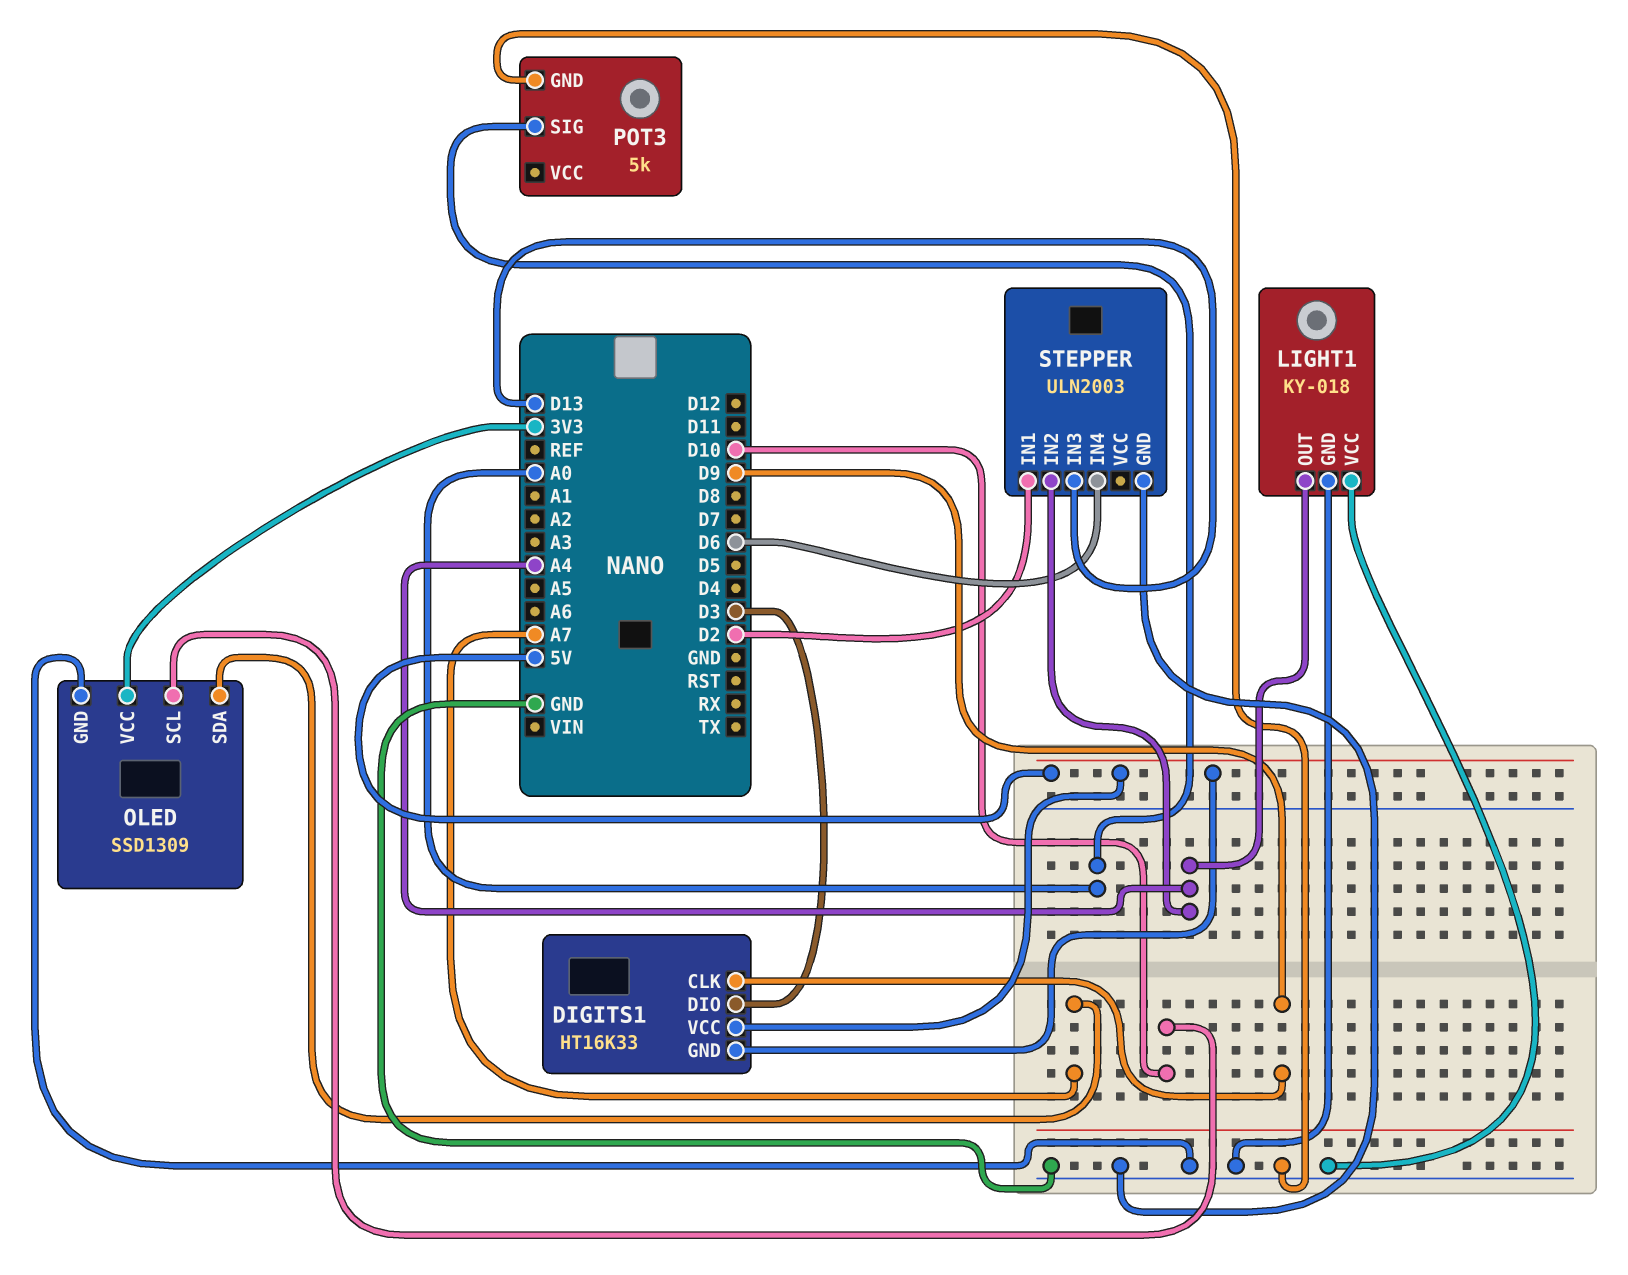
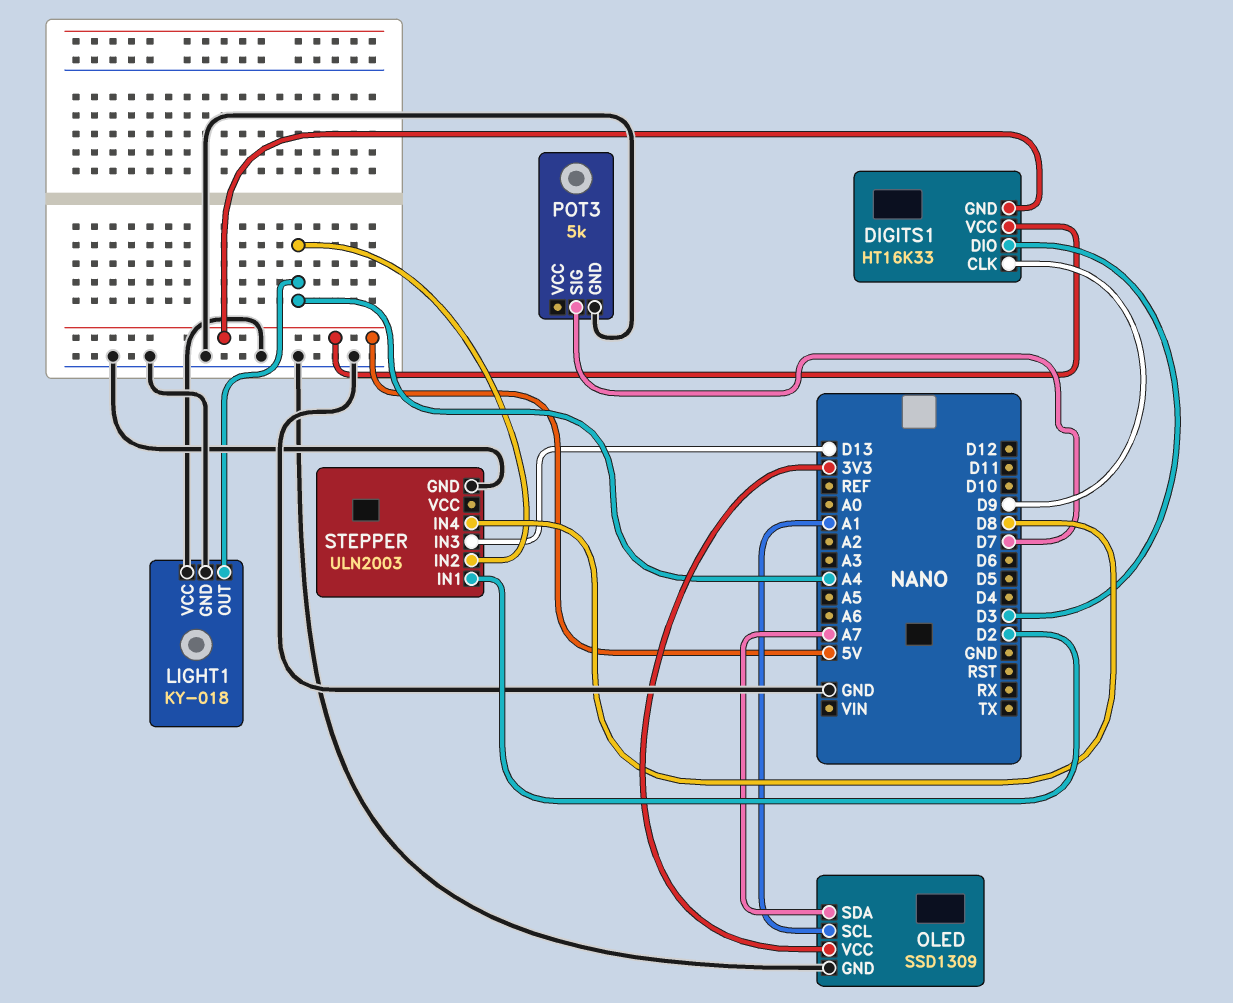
OLED pin SCL: D10 -> A1
POT3 pin SIG: A0 -> D7
STEPPER pin IN4: D6 -> D8

